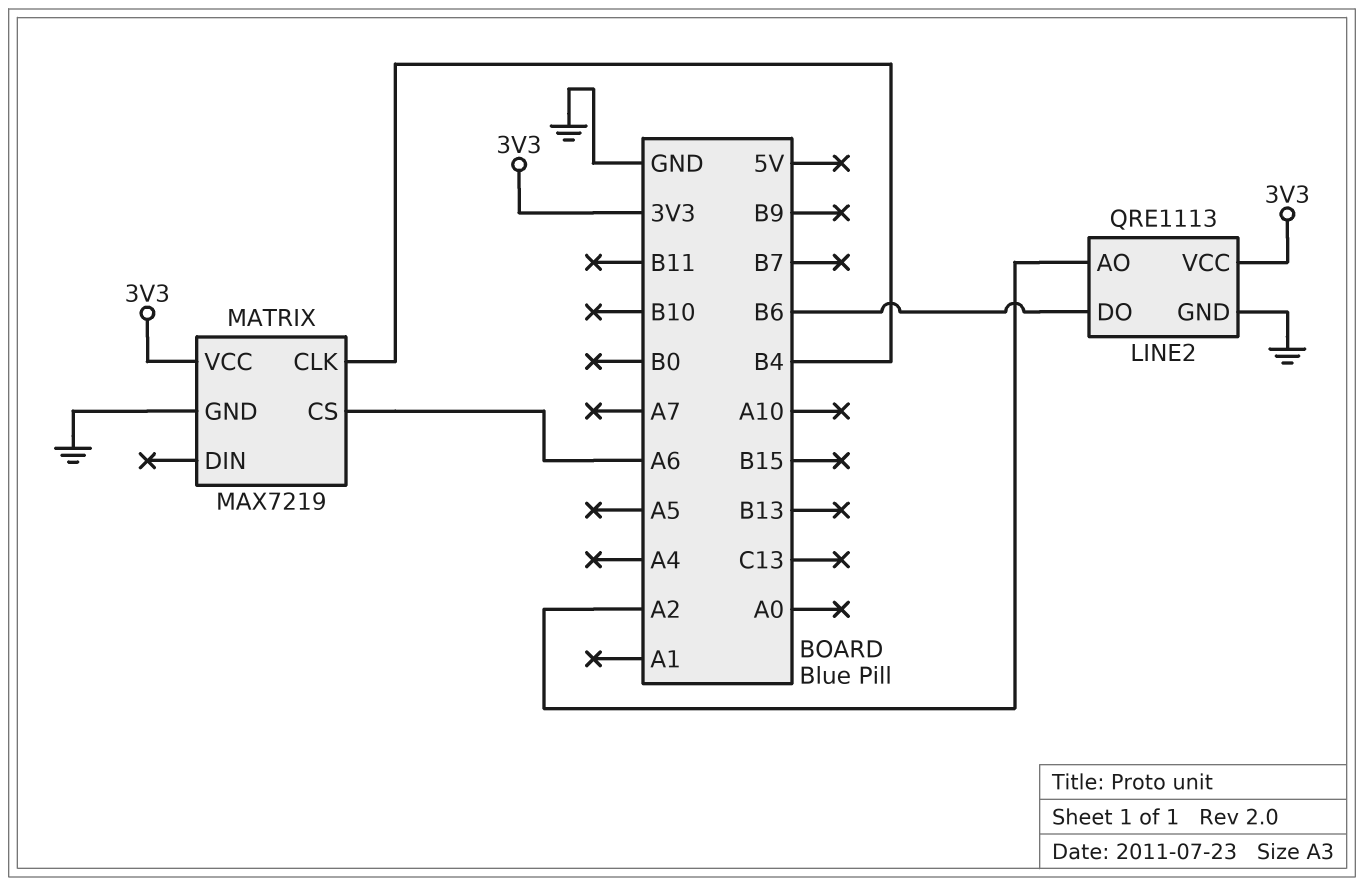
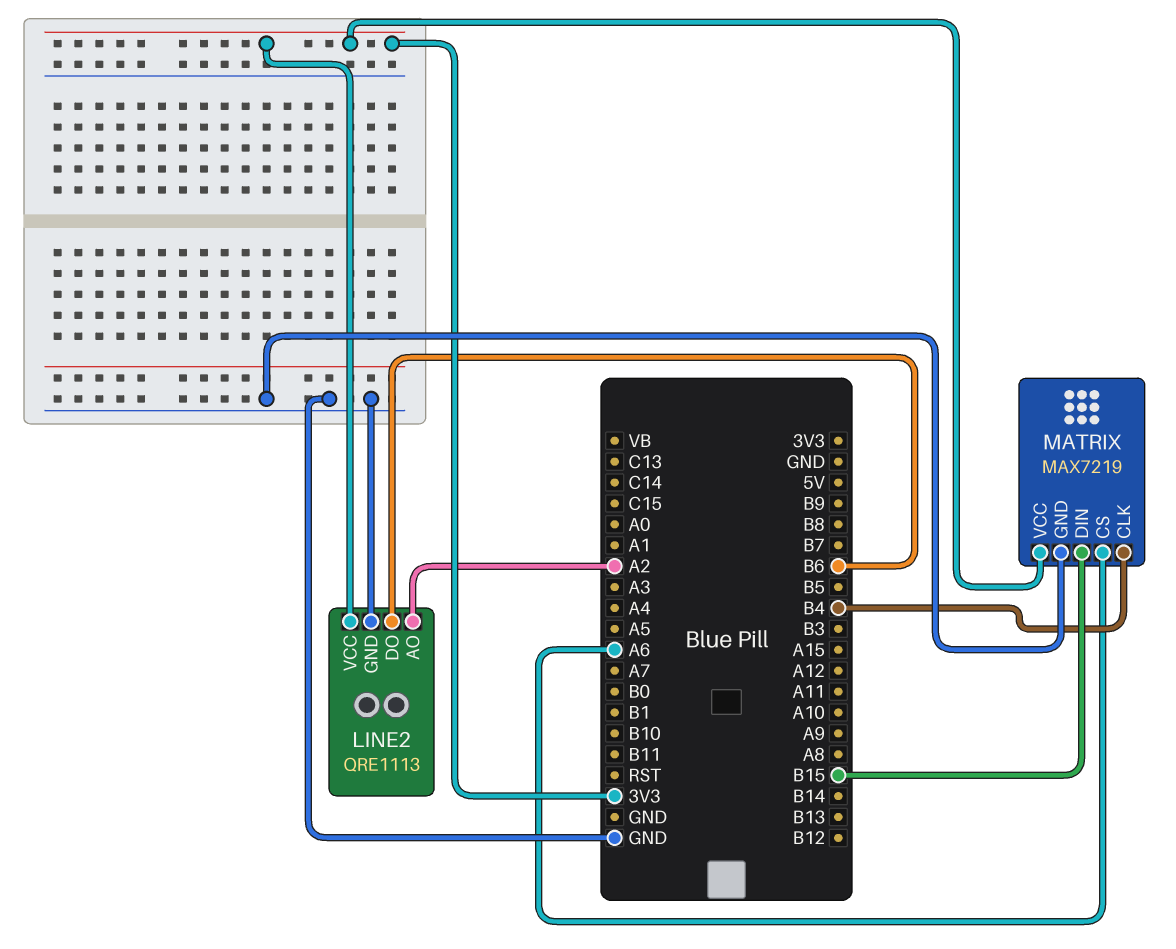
MATRIX pin DIN: none -> B15

